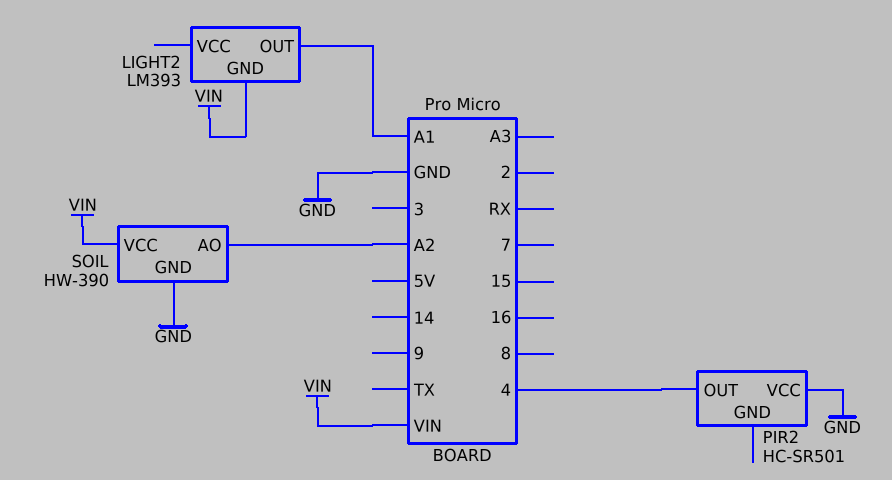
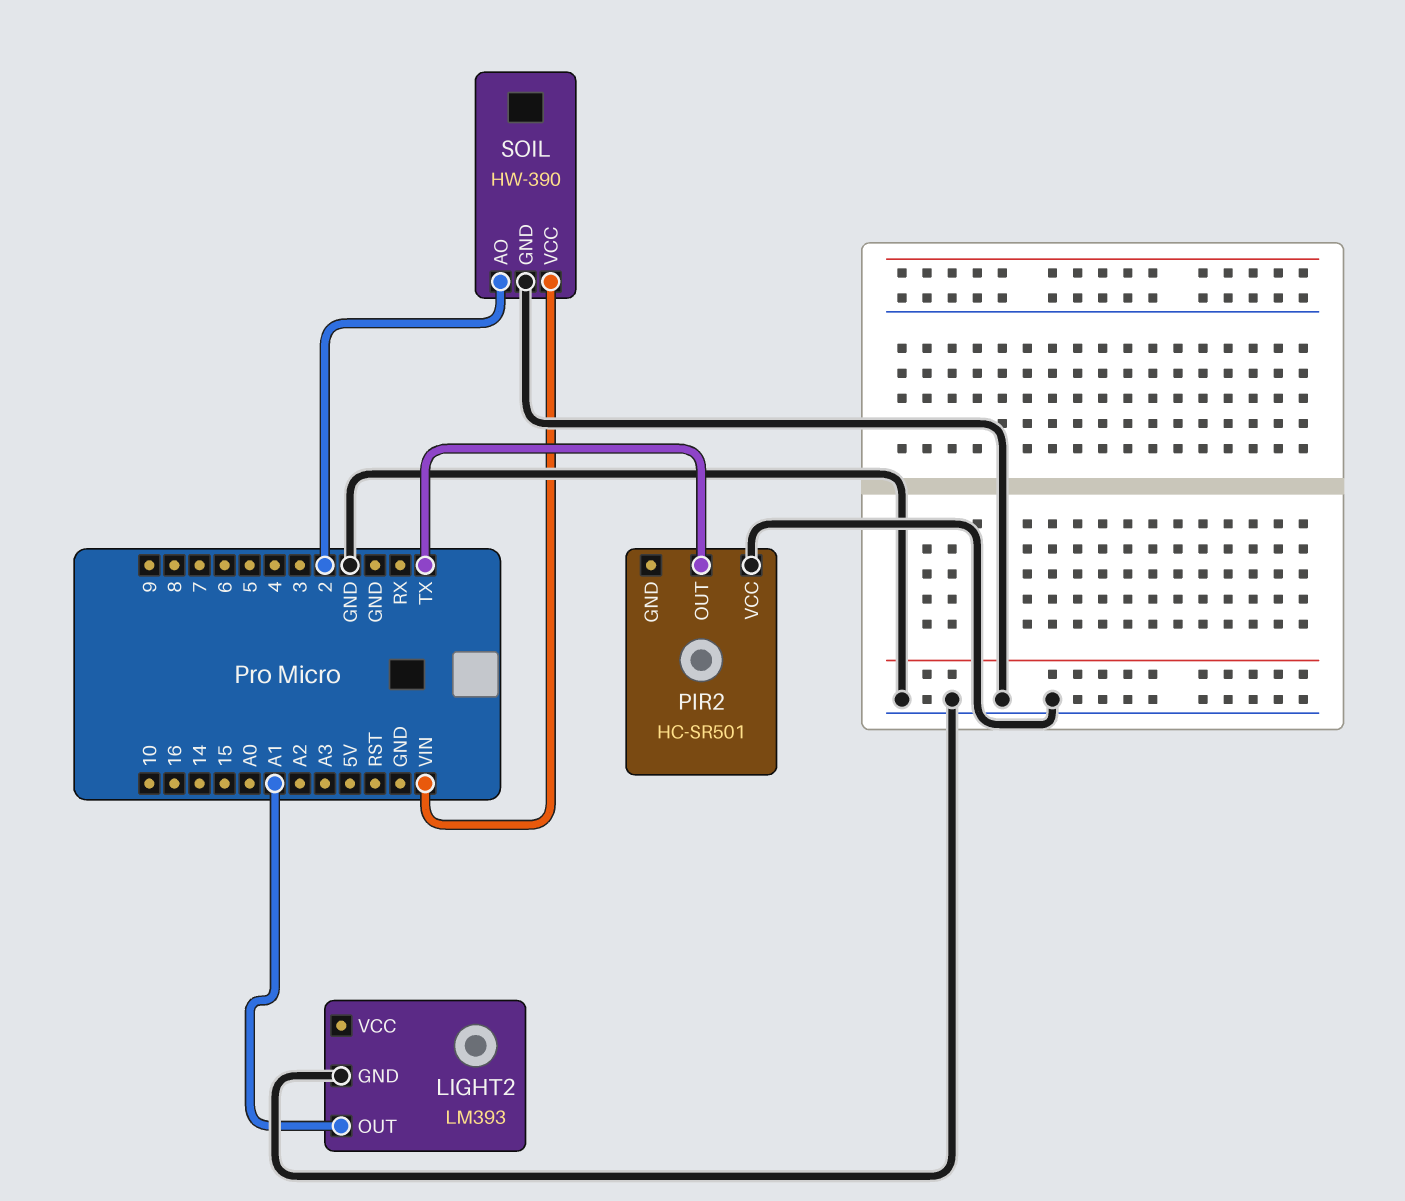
LIGHT2 pin GND: VIN -> GND
PIR2 pin OUT: 4 -> TX
SOIL pin AO: A2 -> 2

